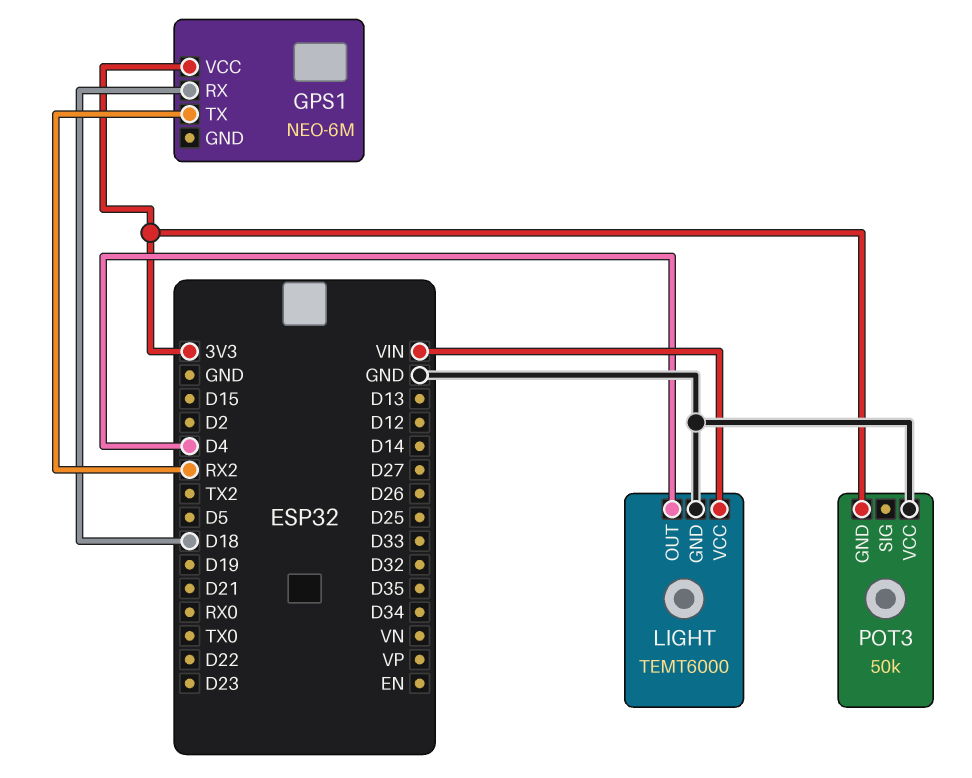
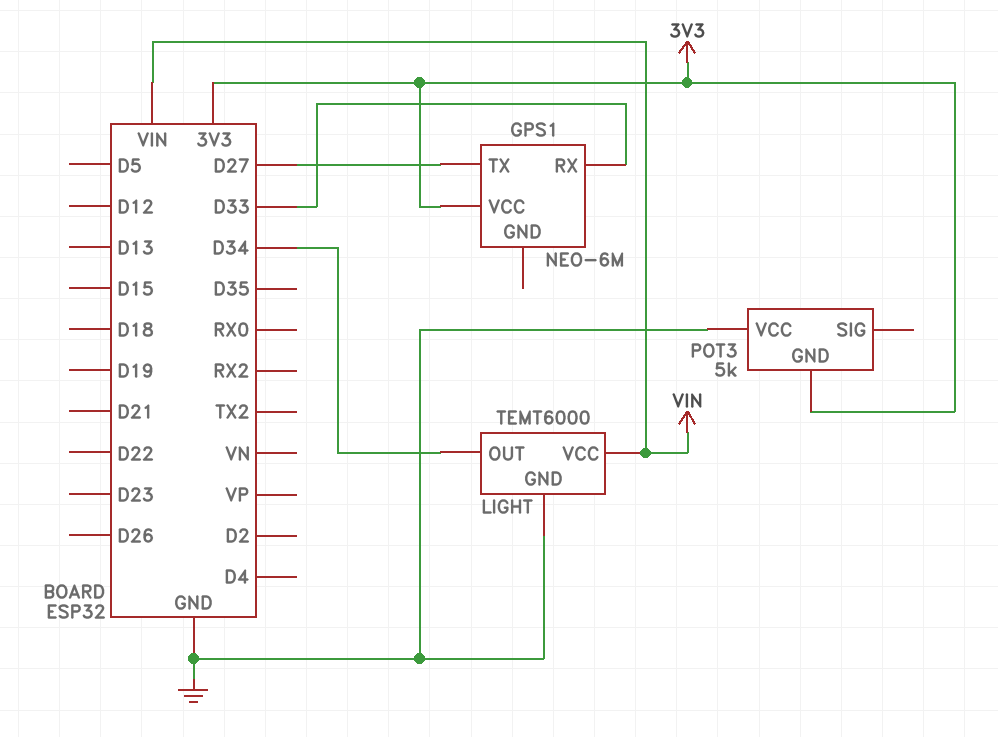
GPS1 pin RX: D18 -> D33
GPS1 pin TX: RX2 -> D27
LIGHT pin OUT: D4 -> D34
POT3: 50k -> 5k

